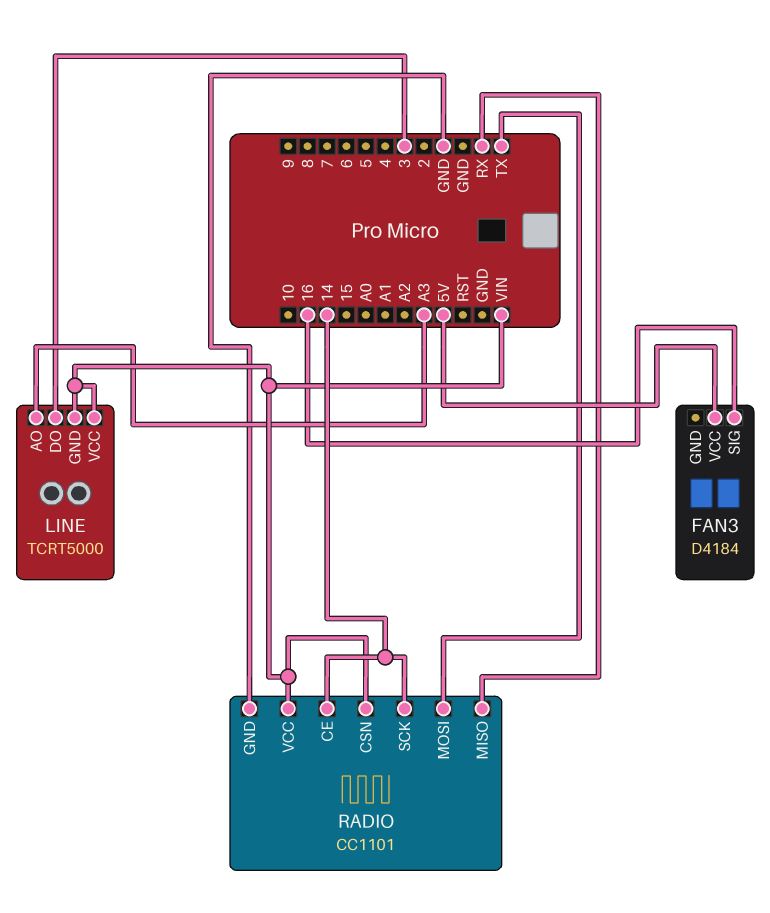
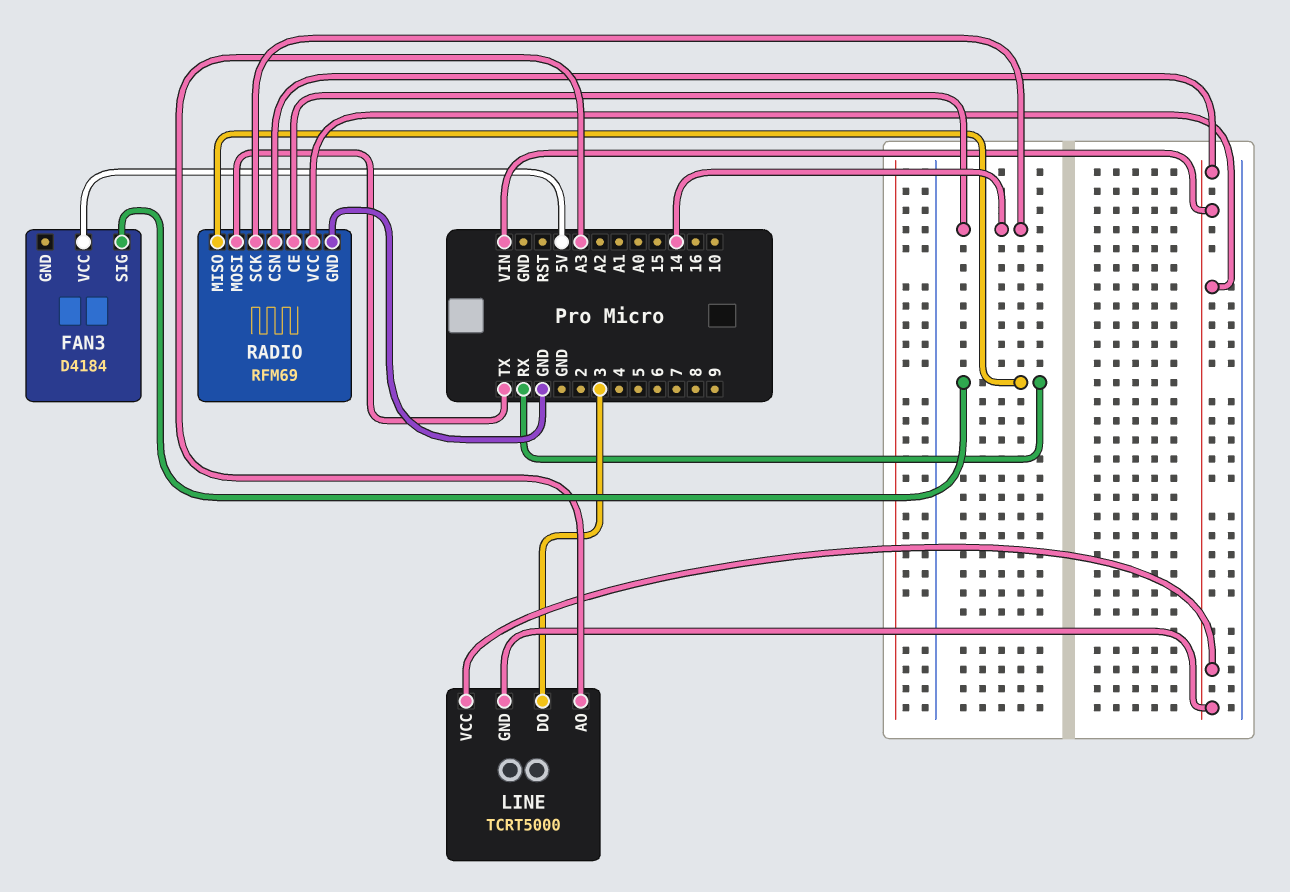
FAN3 pin SIG: 16 -> RX
RADIO: CC1101 -> RFM69

